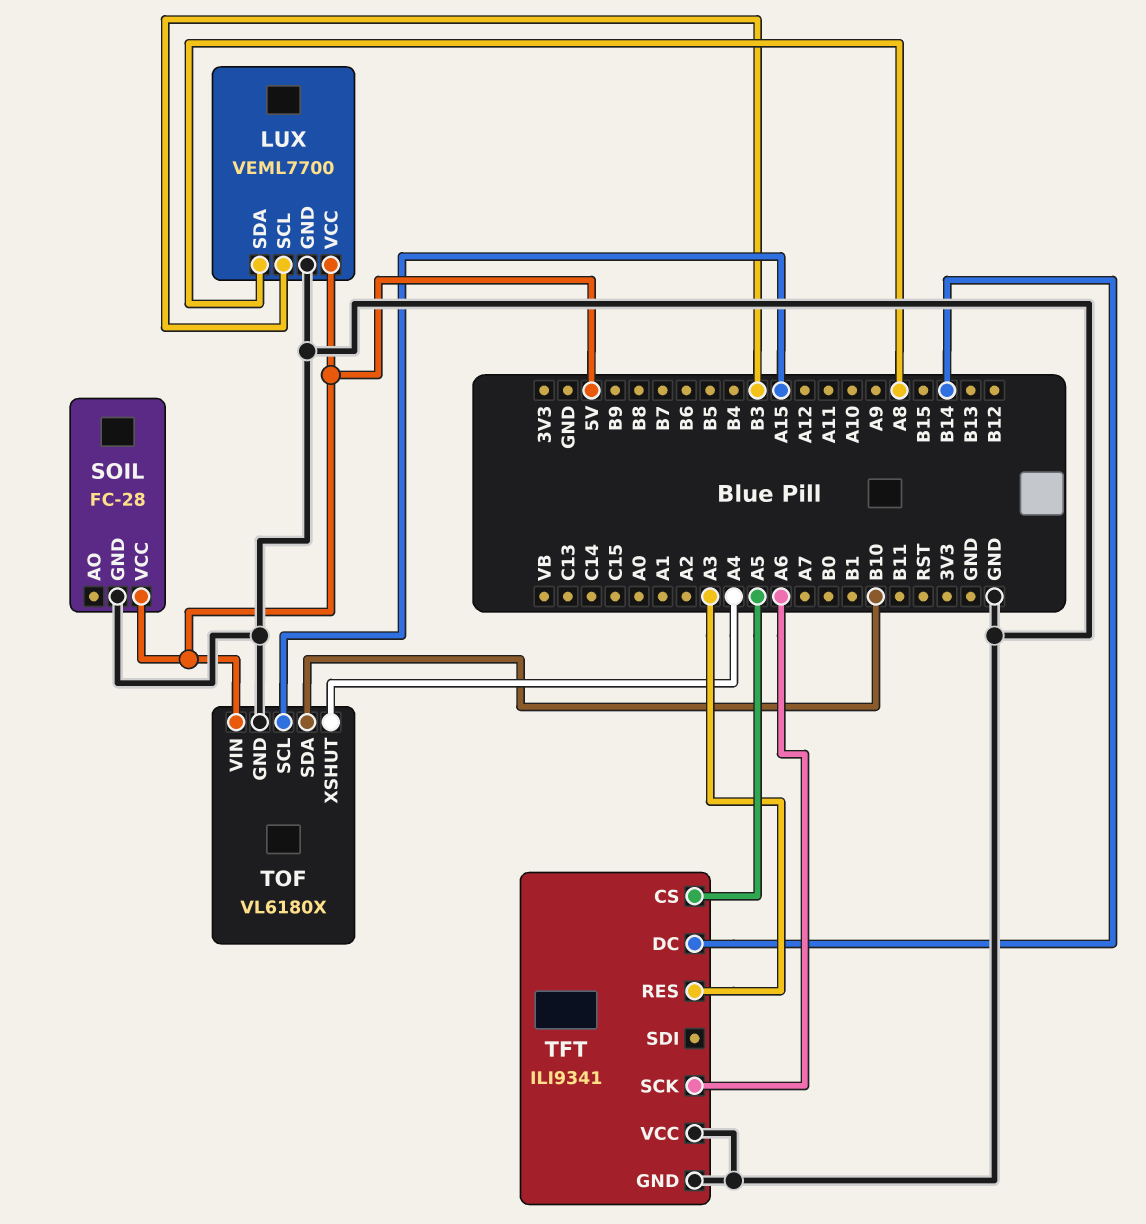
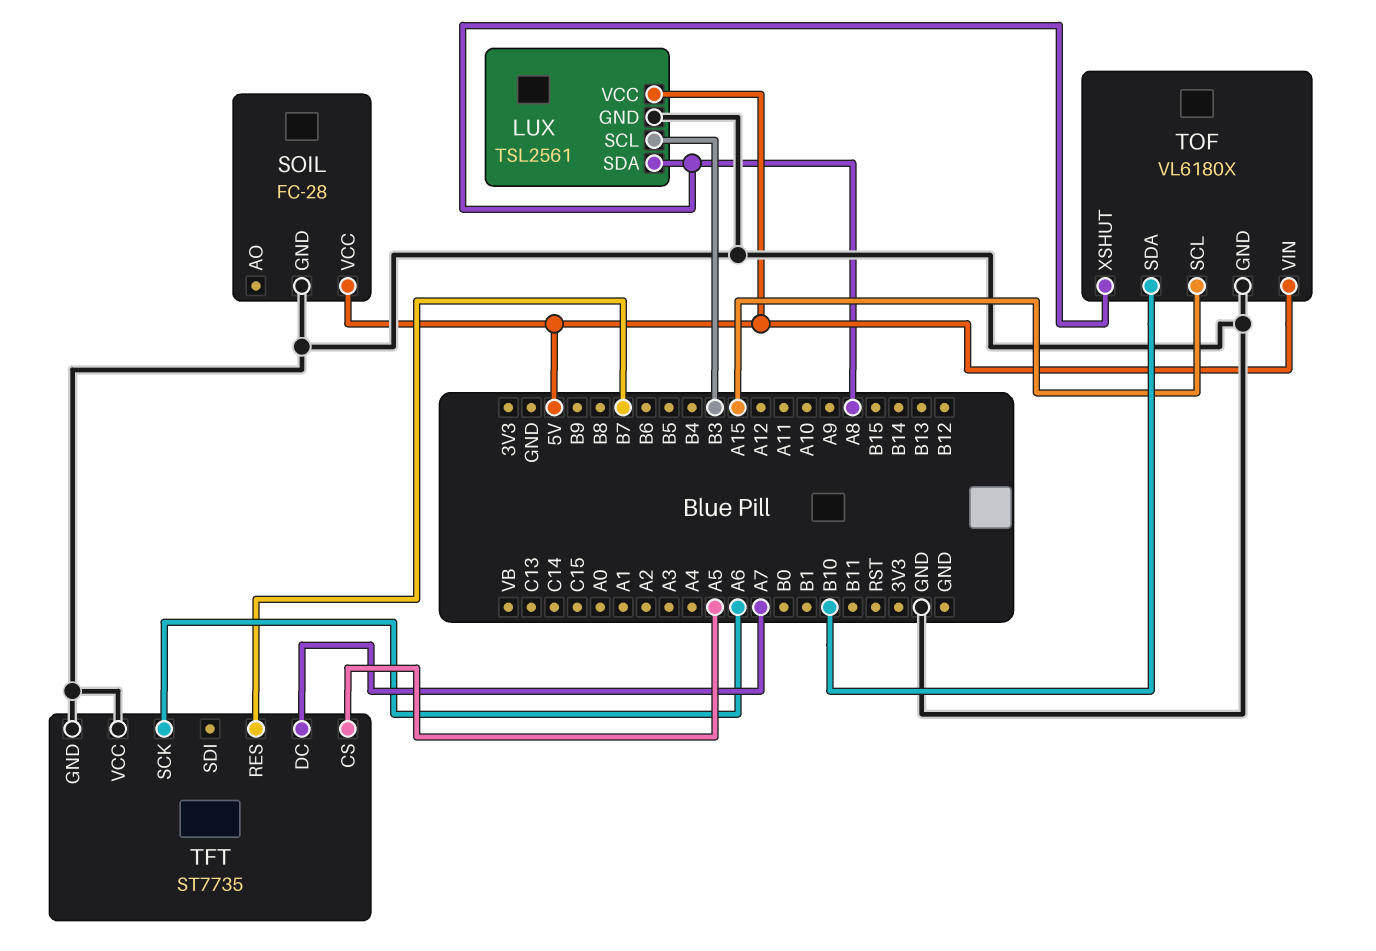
LUX: VEML7700 -> TSL2561
TFT: ILI9341 -> ST7735
TFT pin DC: B14 -> A7
TFT pin RES: A3 -> B7
TOF pin XSHUT: A4 -> A8

